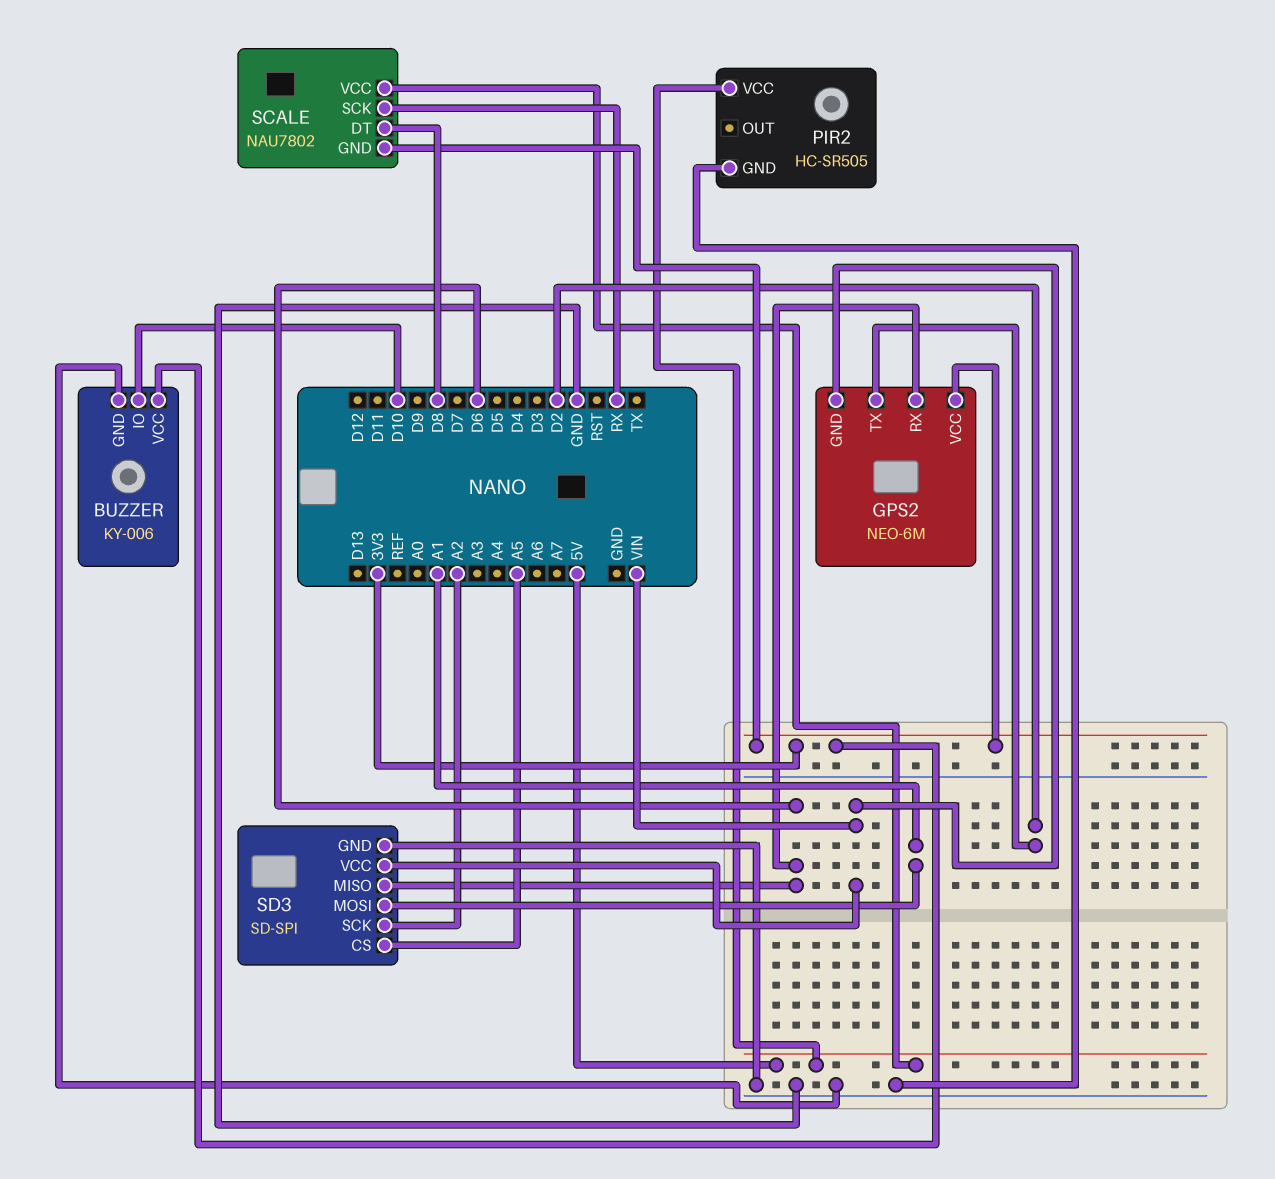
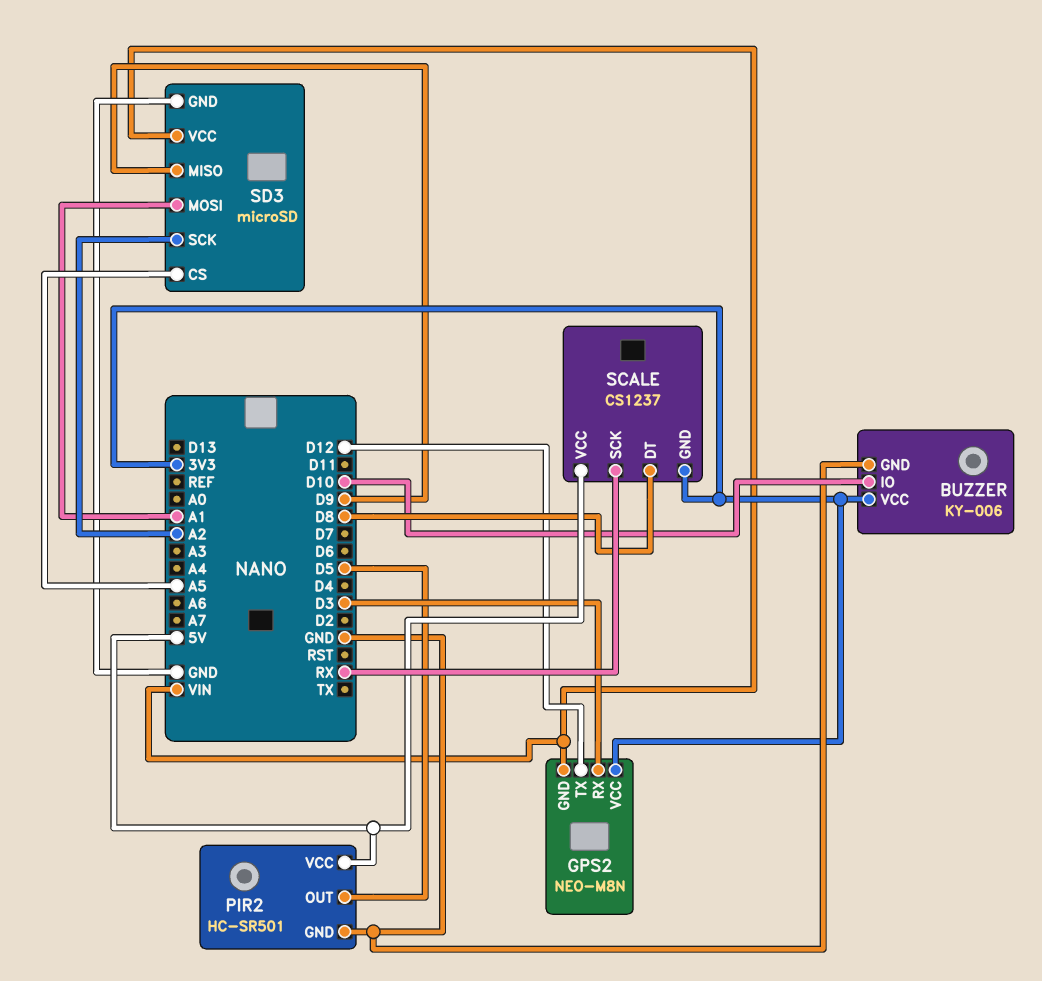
GPS2: NEO-6M -> NEO-M8N
GPS2 pin RX: D6 -> D3
GPS2 pin TX: D2 -> D12
PIR2: HC-SR505 -> HC-SR501
PIR2 pin OUT: none -> D5
SCALE: NAU7802 -> CS1237
SD3: SD-SPI -> microSD
SD3 pin MISO: D6 -> D9

